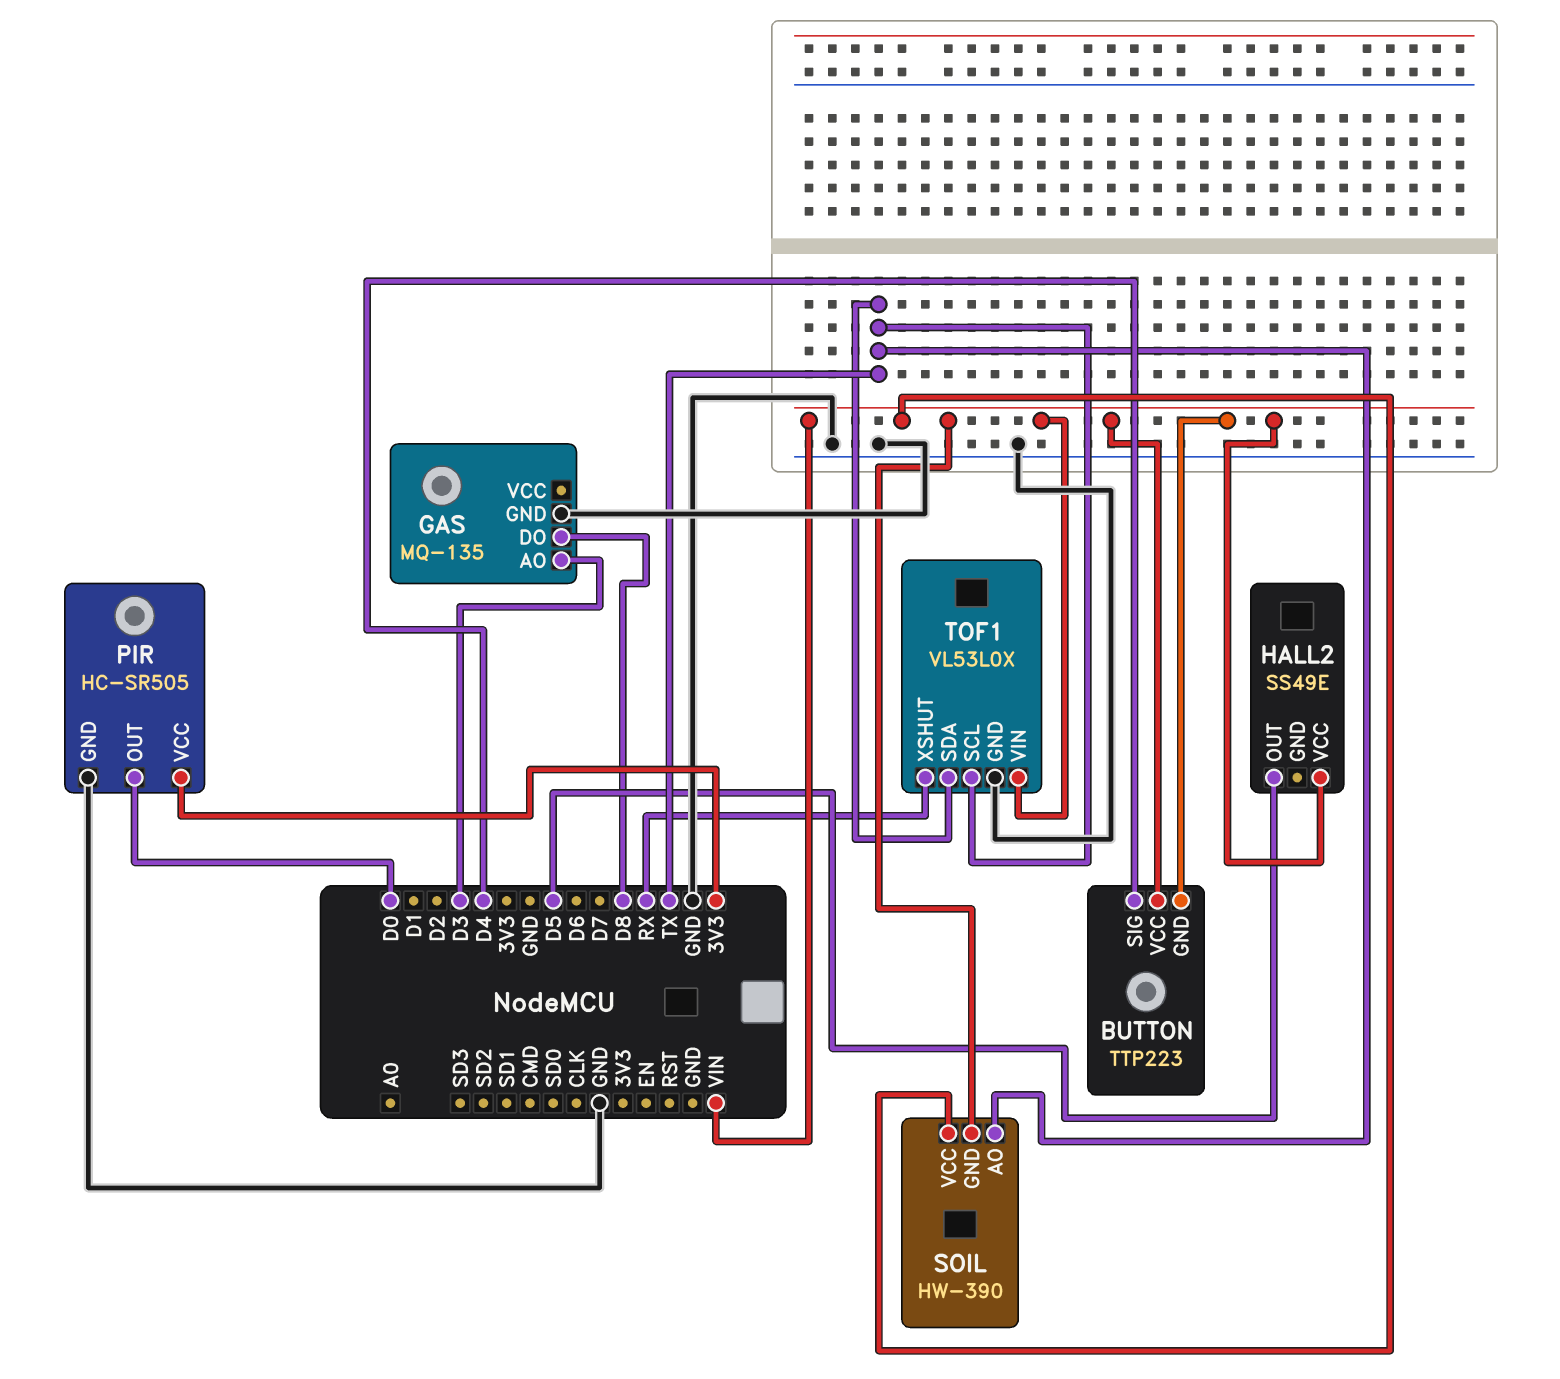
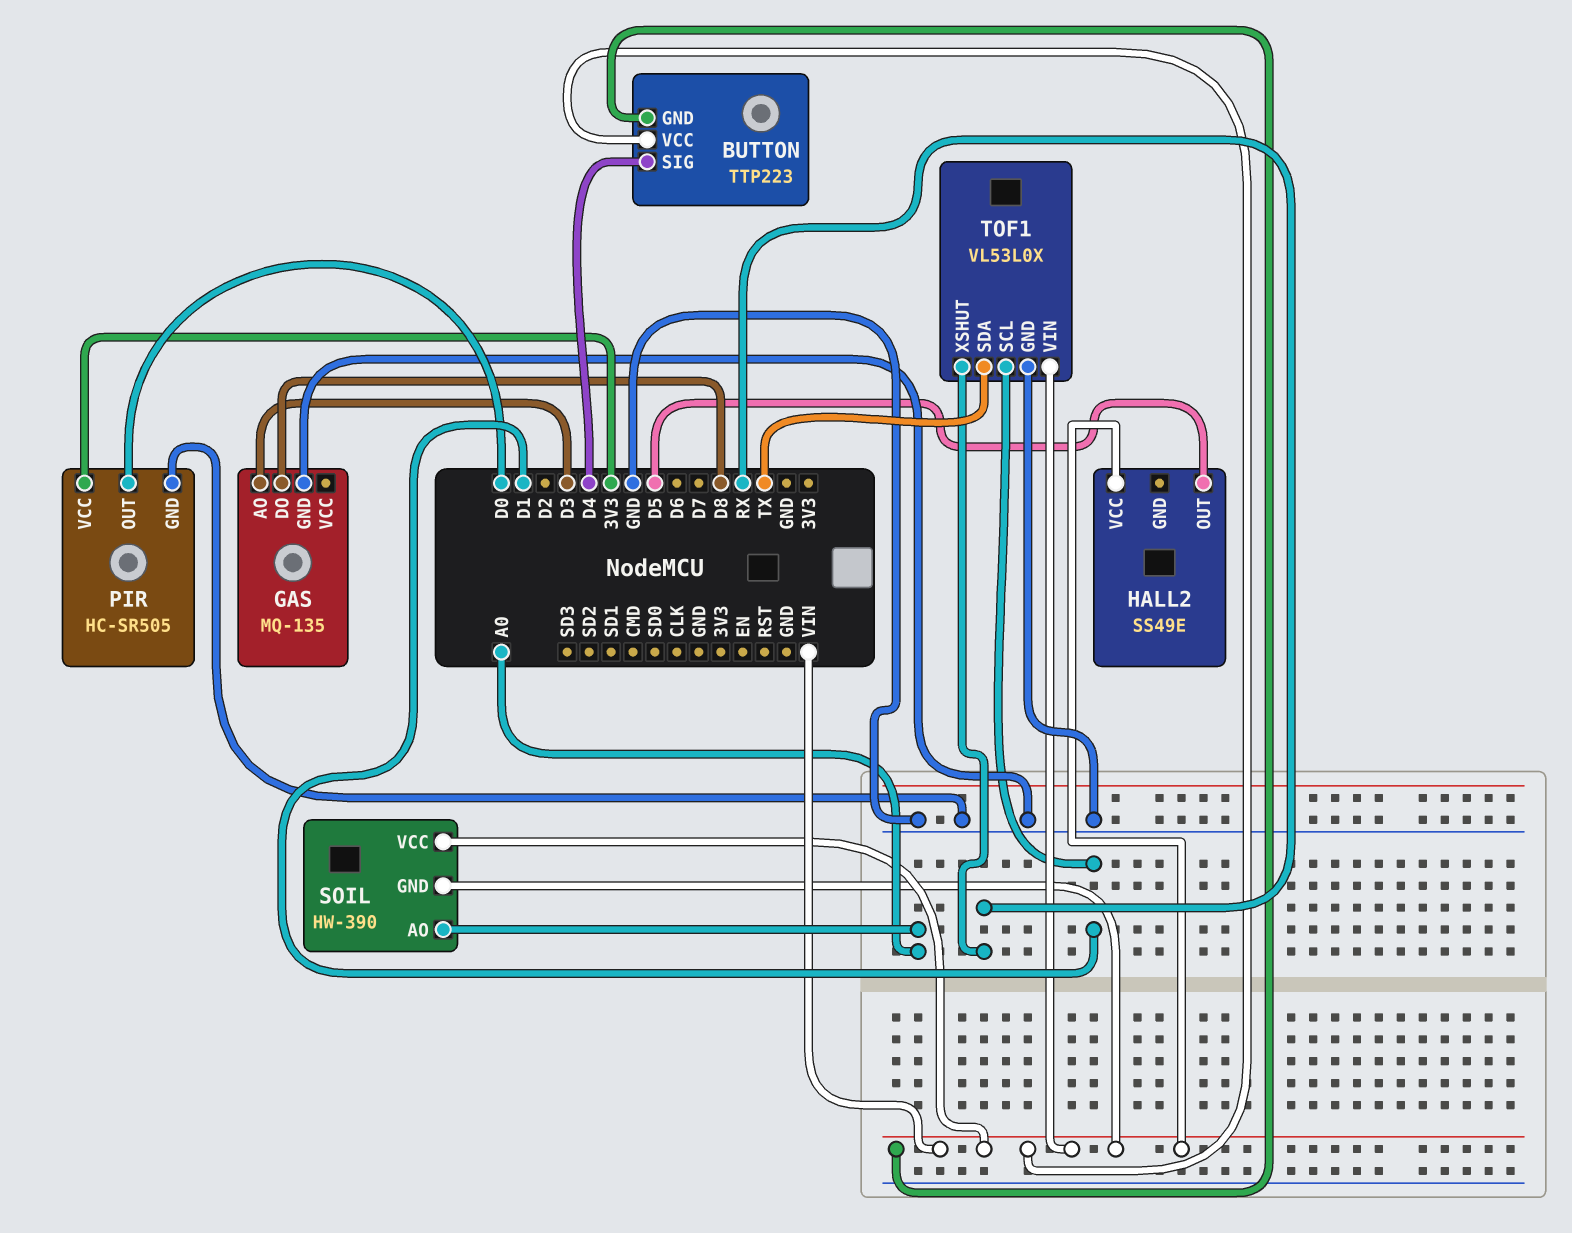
SOIL pin AO: TX -> A0
TOF1 pin SCL: TX -> D1

